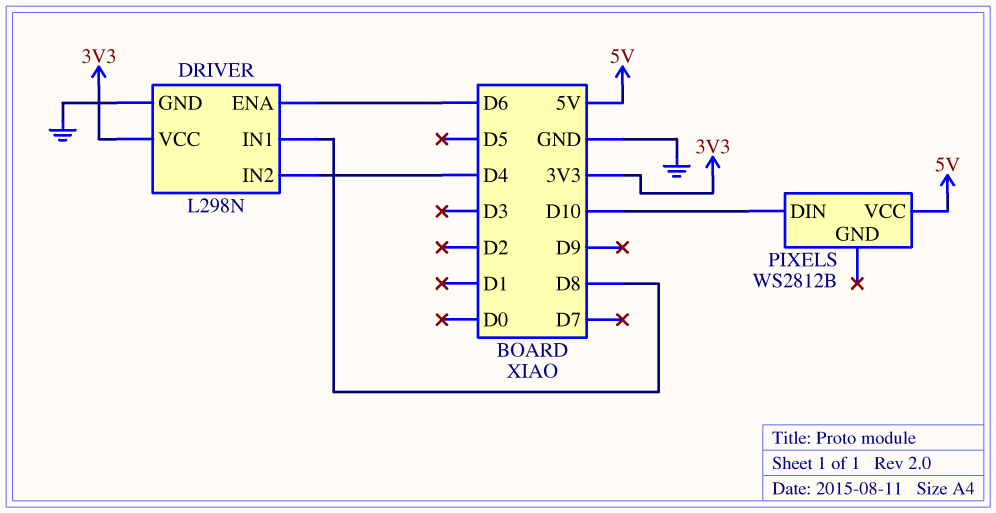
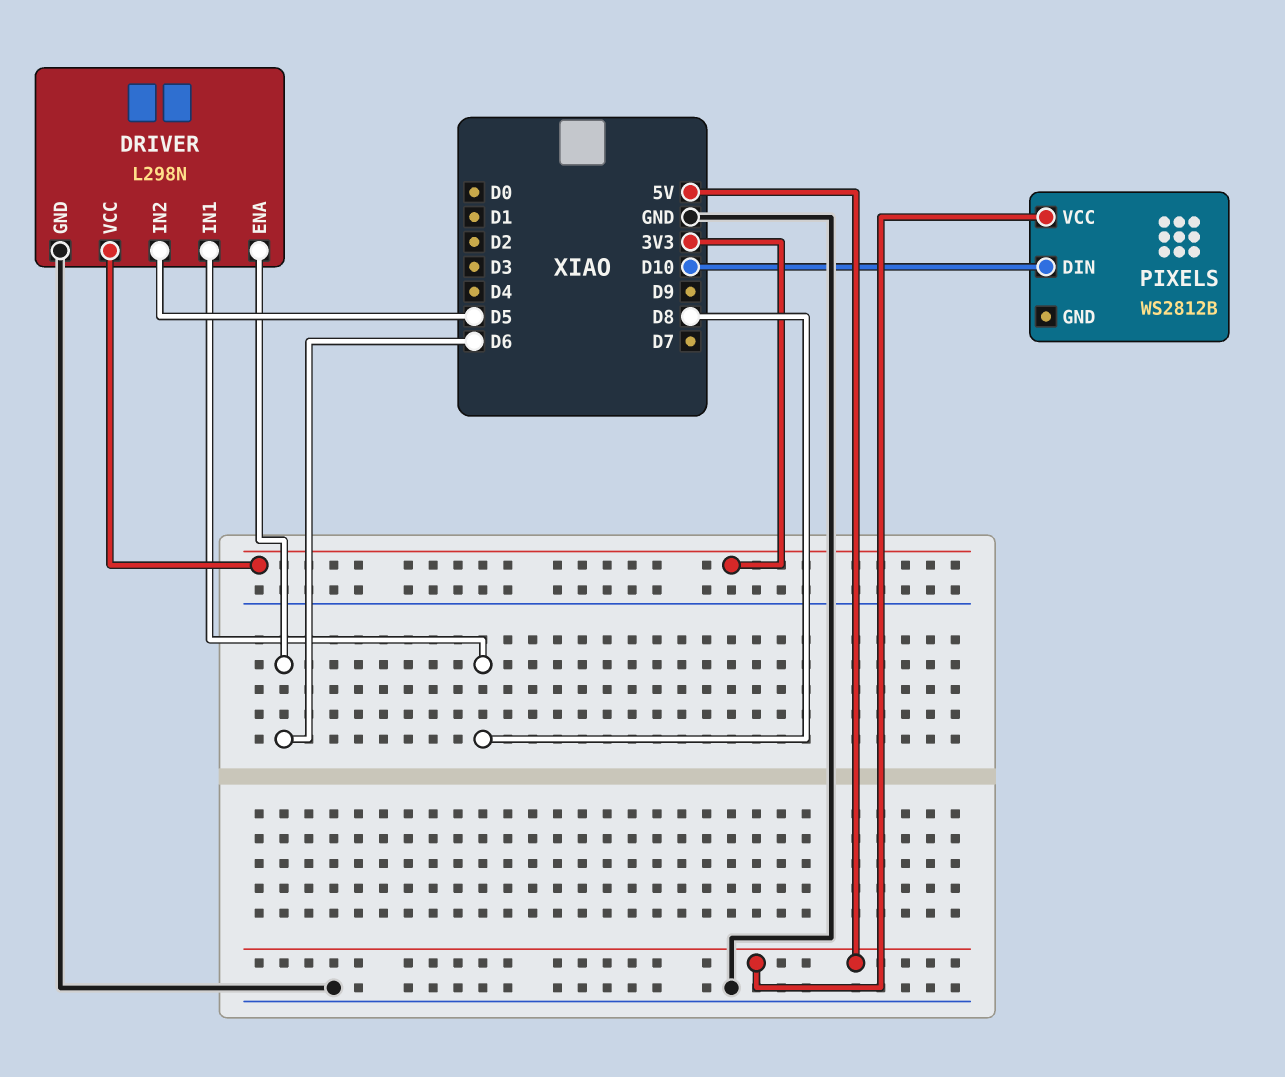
DRIVER pin IN2: D4 -> D5

